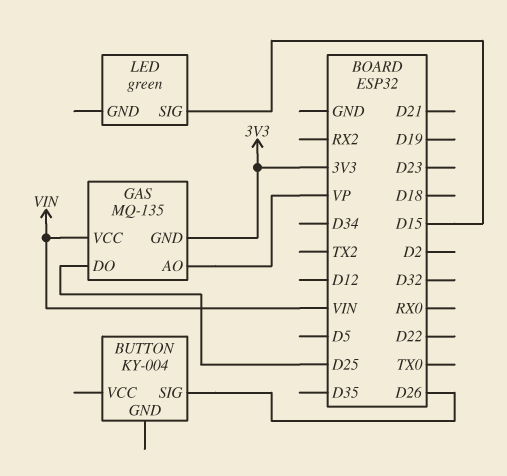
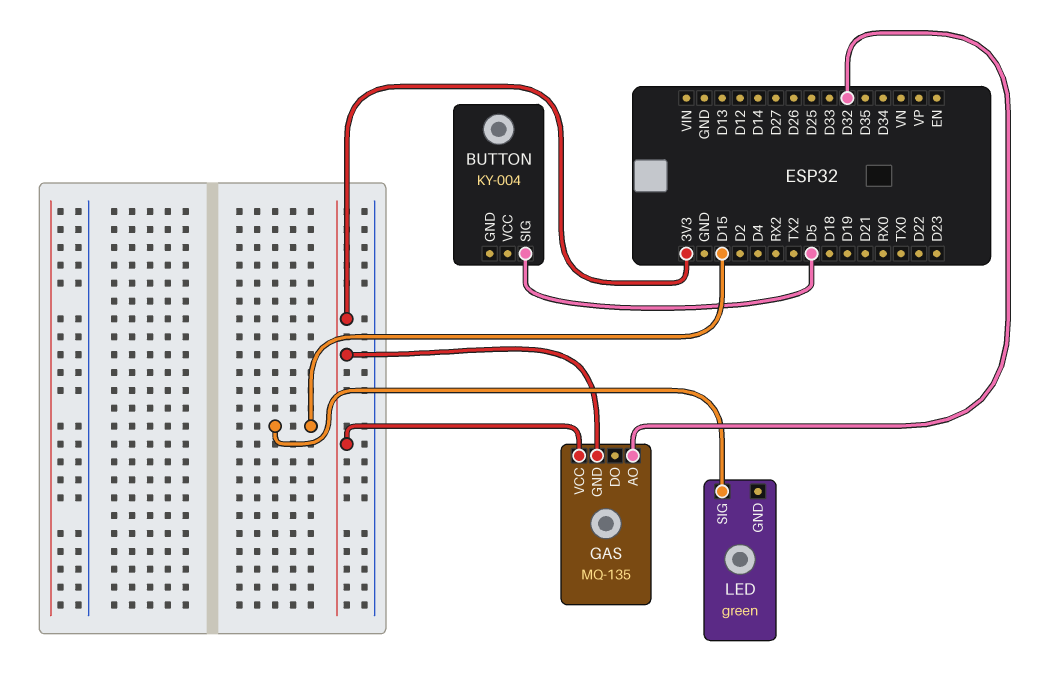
BUTTON pin SIG: D26 -> D5
GAS pin AO: VP -> D32
GAS pin DO: D25 -> none
GAS pin VCC: VIN -> 3V3

